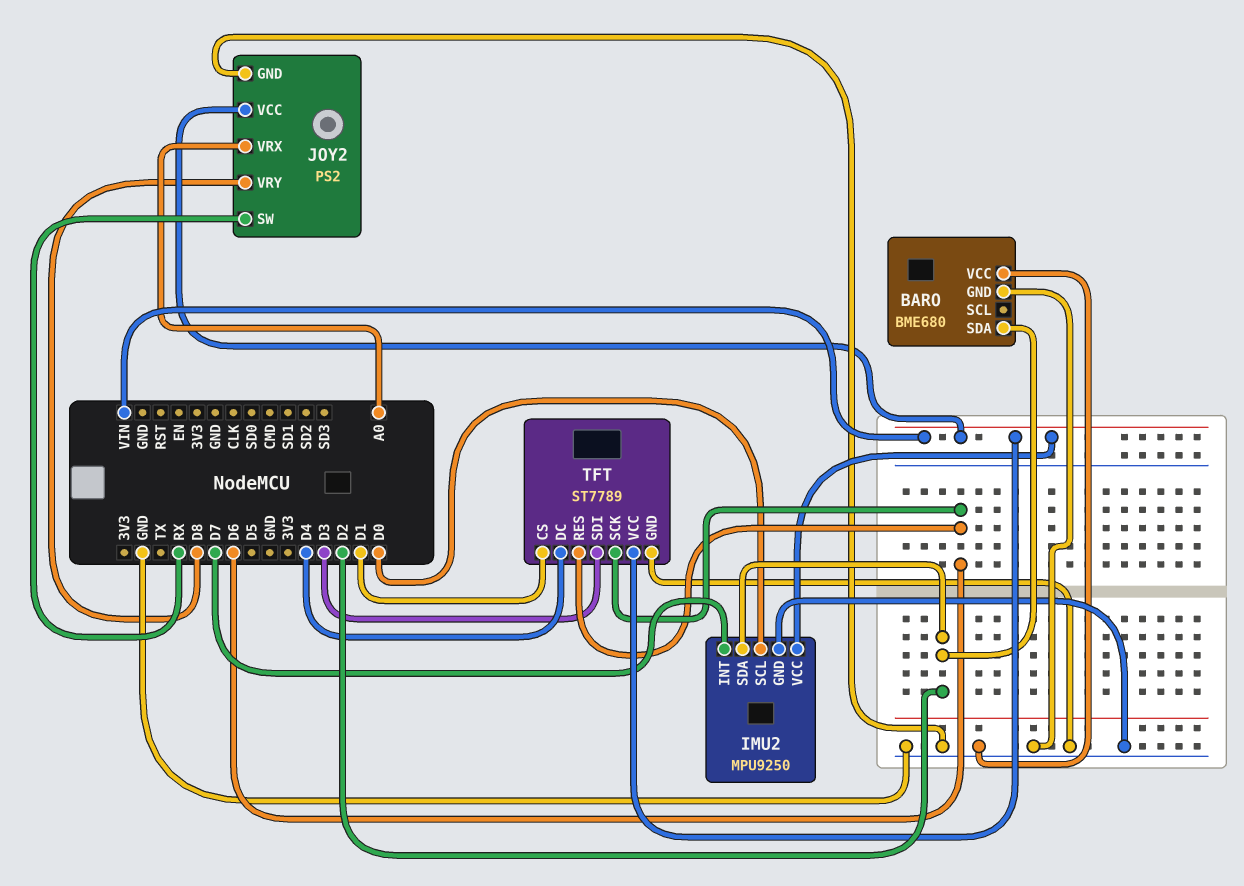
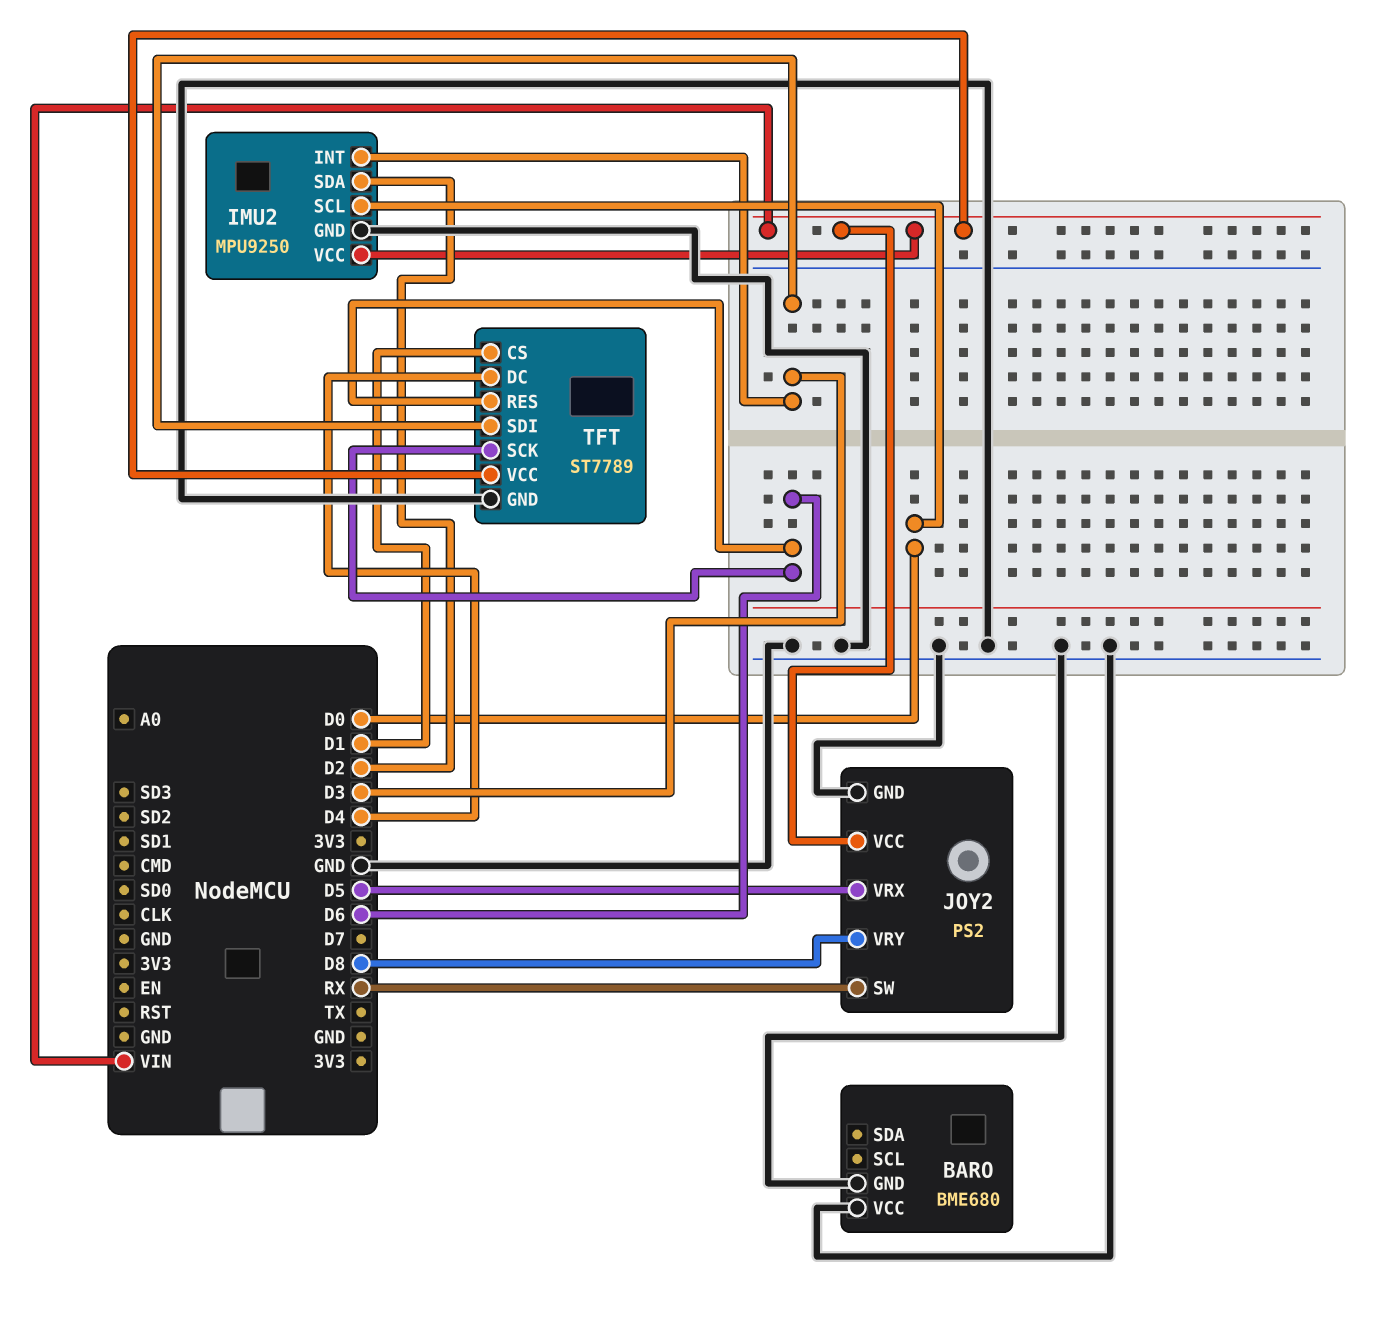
BARO pin SDA: D2 -> none
IMU2 pin INT: D7 -> D3
JOY2 pin VRX: A0 -> D5

